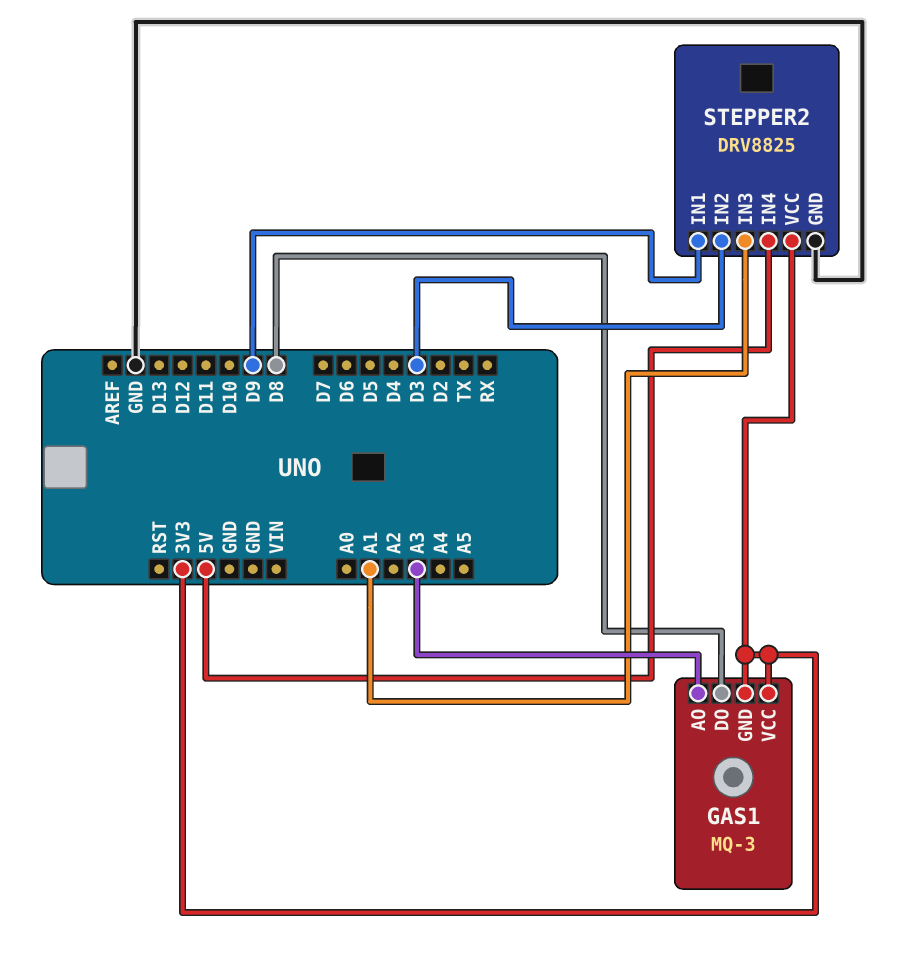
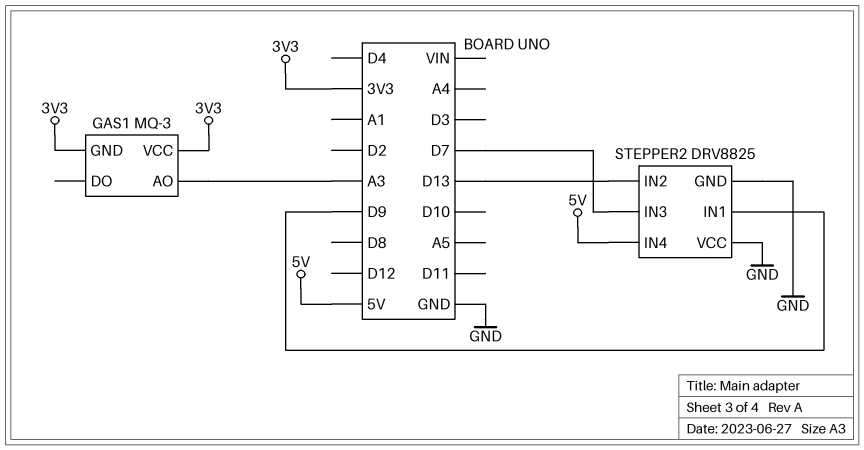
GAS1 pin DO: D8 -> none
STEPPER2 pin IN2: D3 -> D13
STEPPER2 pin IN3: A1 -> D7
STEPPER2 pin VCC: 3V3 -> GND

